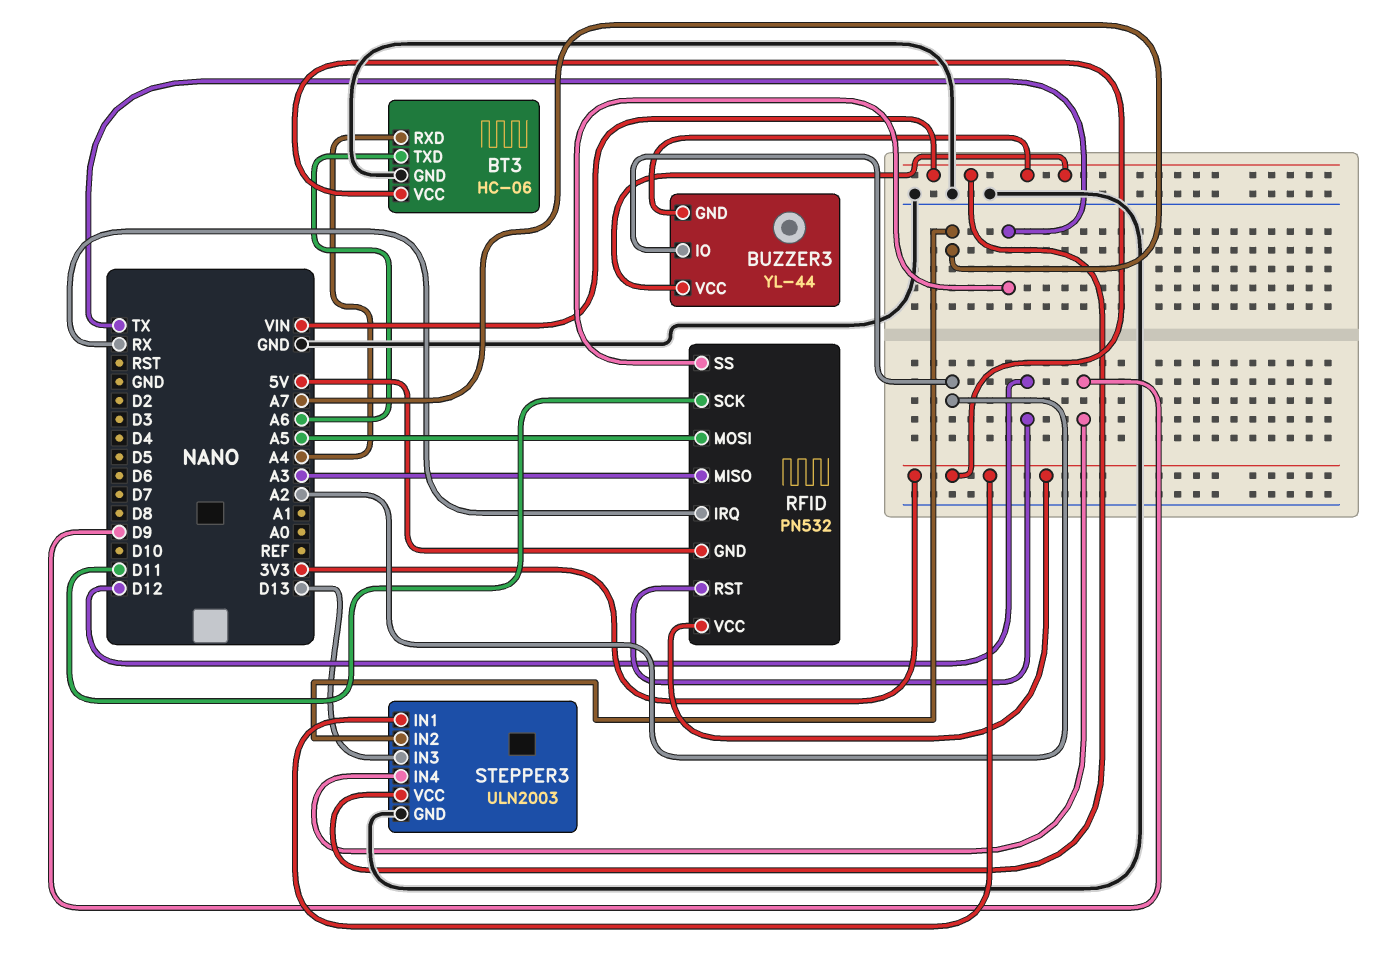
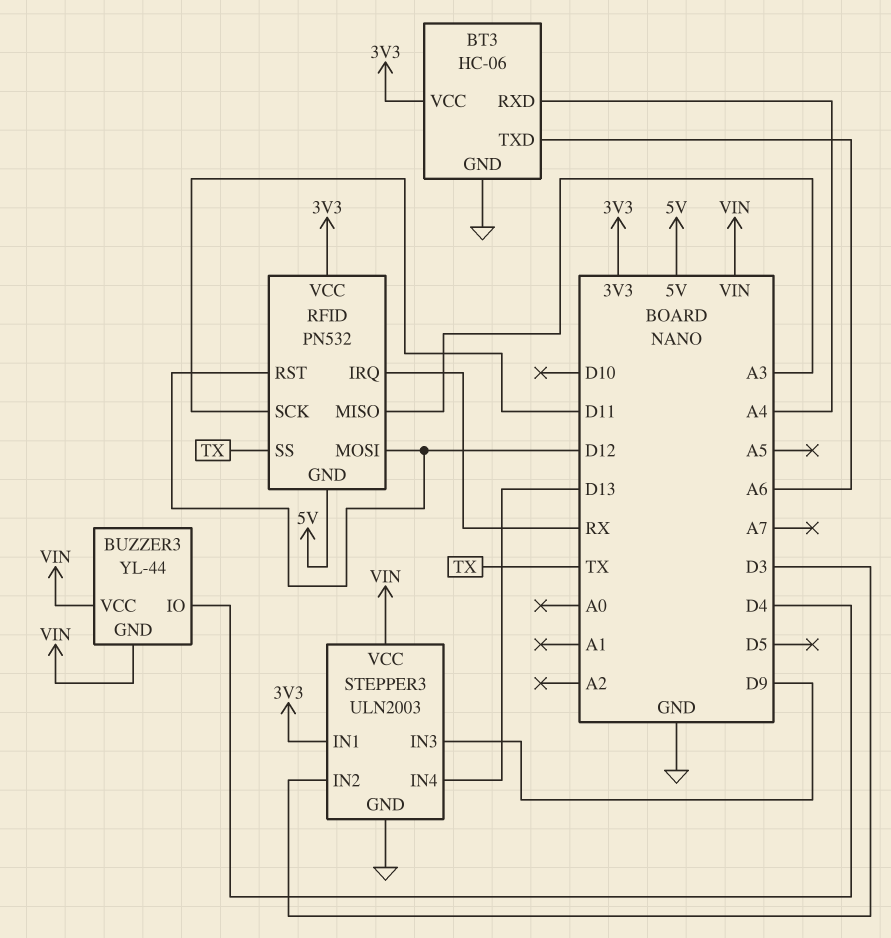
BUZZER3 pin IO: A2 -> D4
RFID pin MOSI: A5 -> D12
STEPPER3 pin IN2: A7 -> D3
STEPPER3 pin IN3: D13 -> D9
STEPPER3 pin IN4: D9 -> D13

